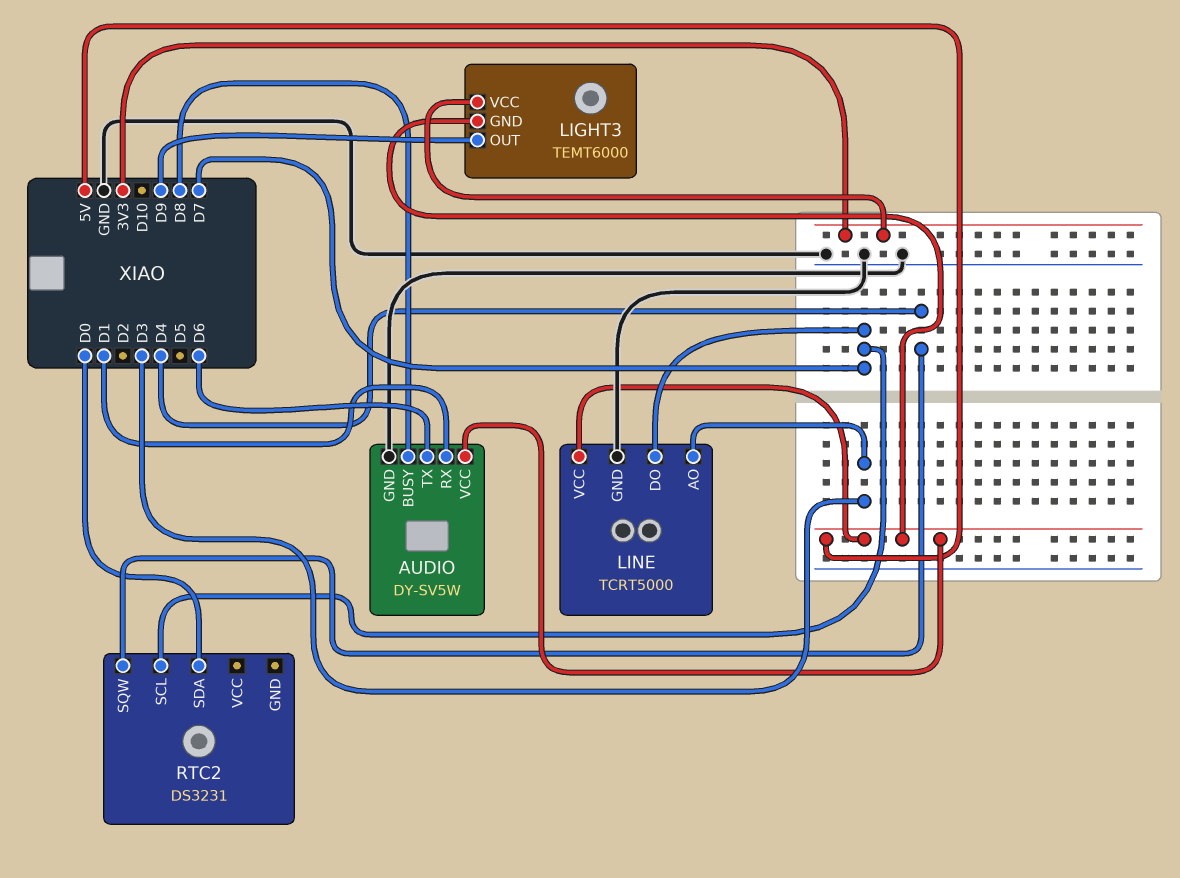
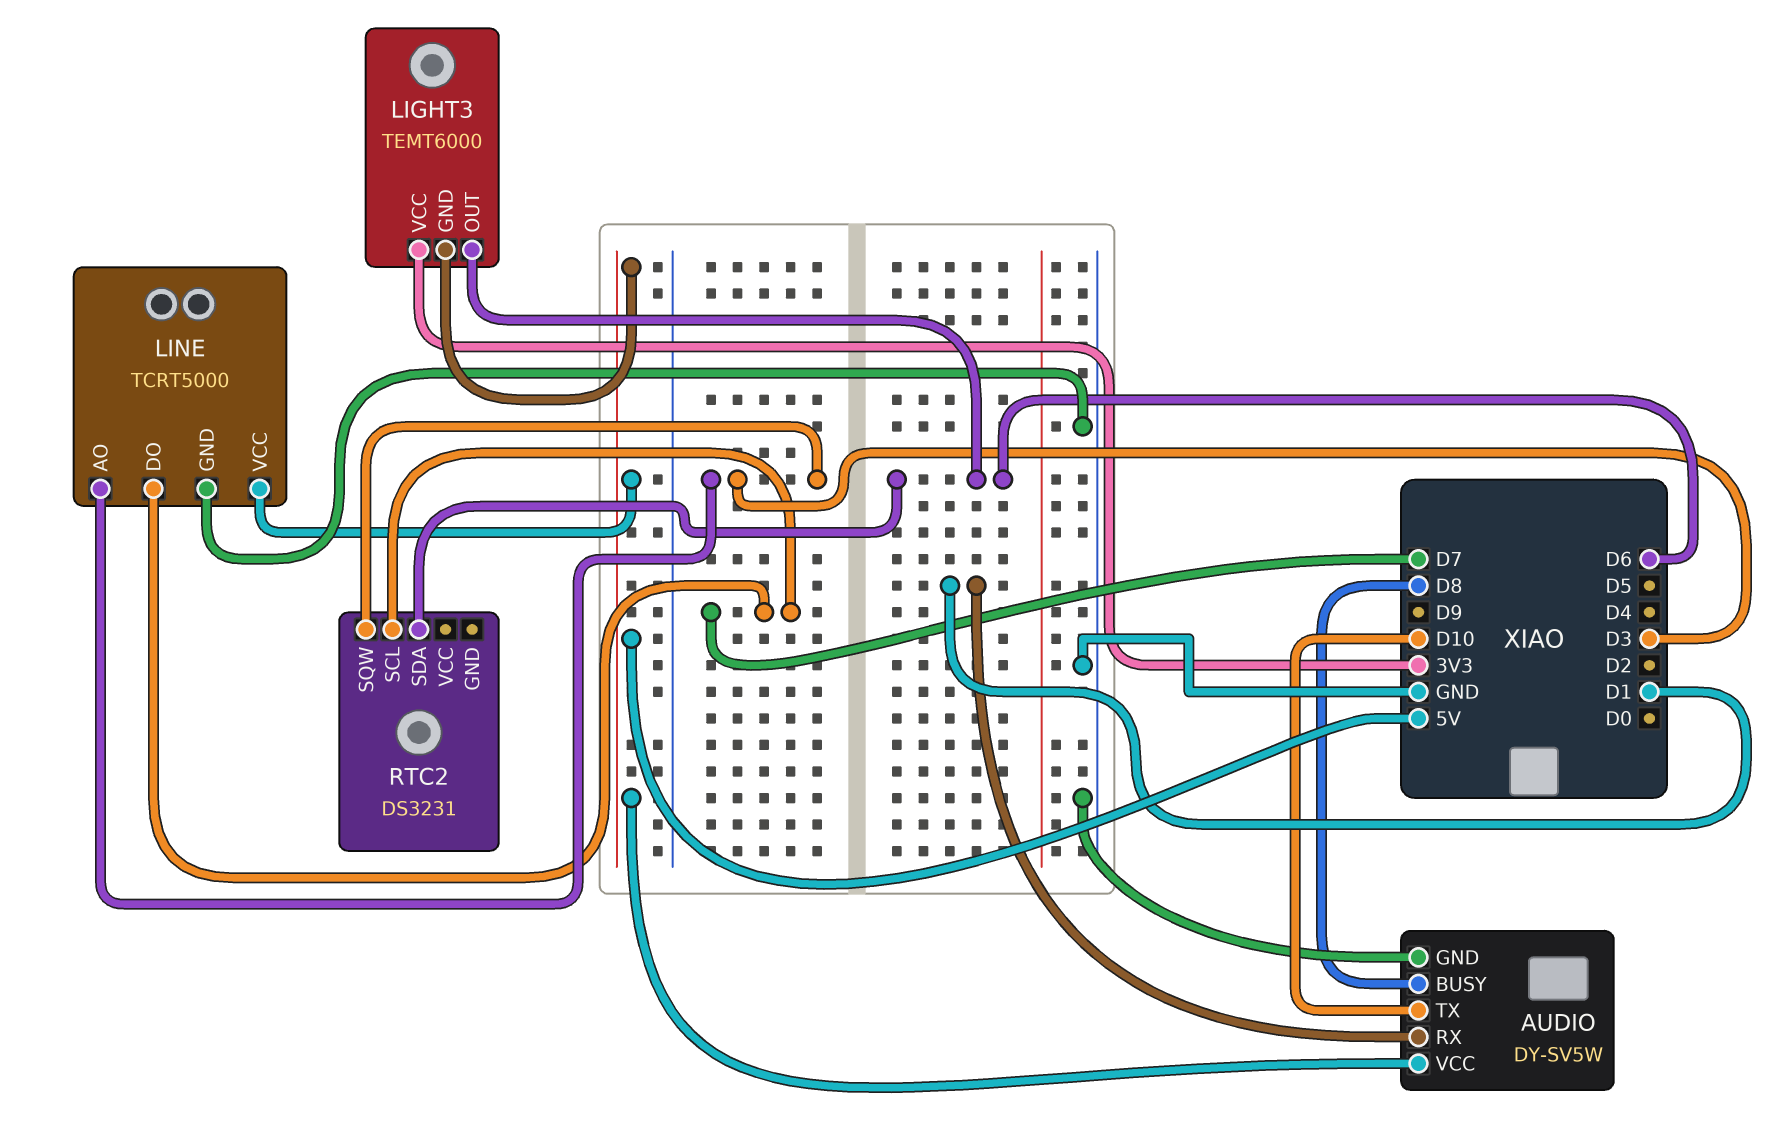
AUDIO pin TX: D6 -> D10
LIGHT3 pin OUT: D9 -> D6
RTC2 pin SDA: D0 -> D6
RTC2 pin SQW: D4 -> D3

